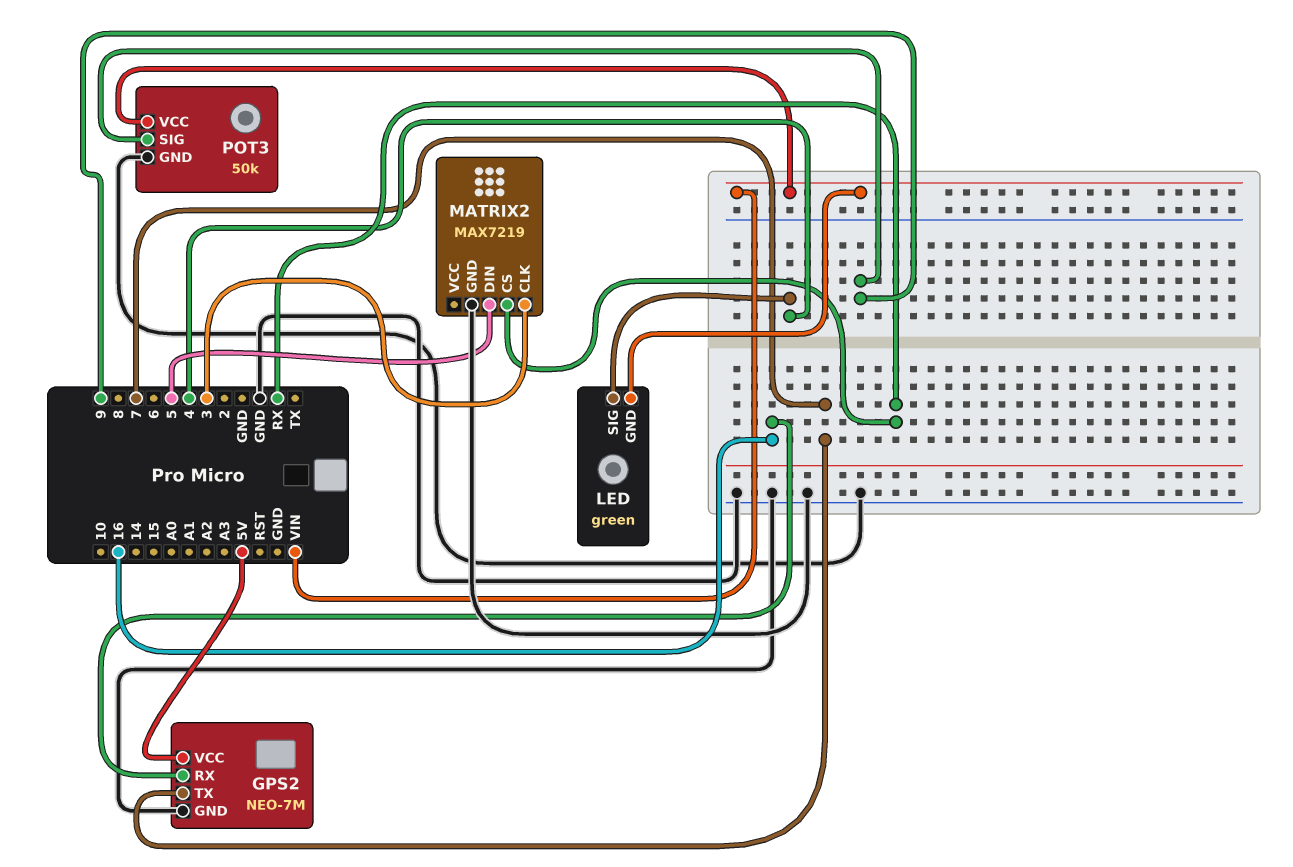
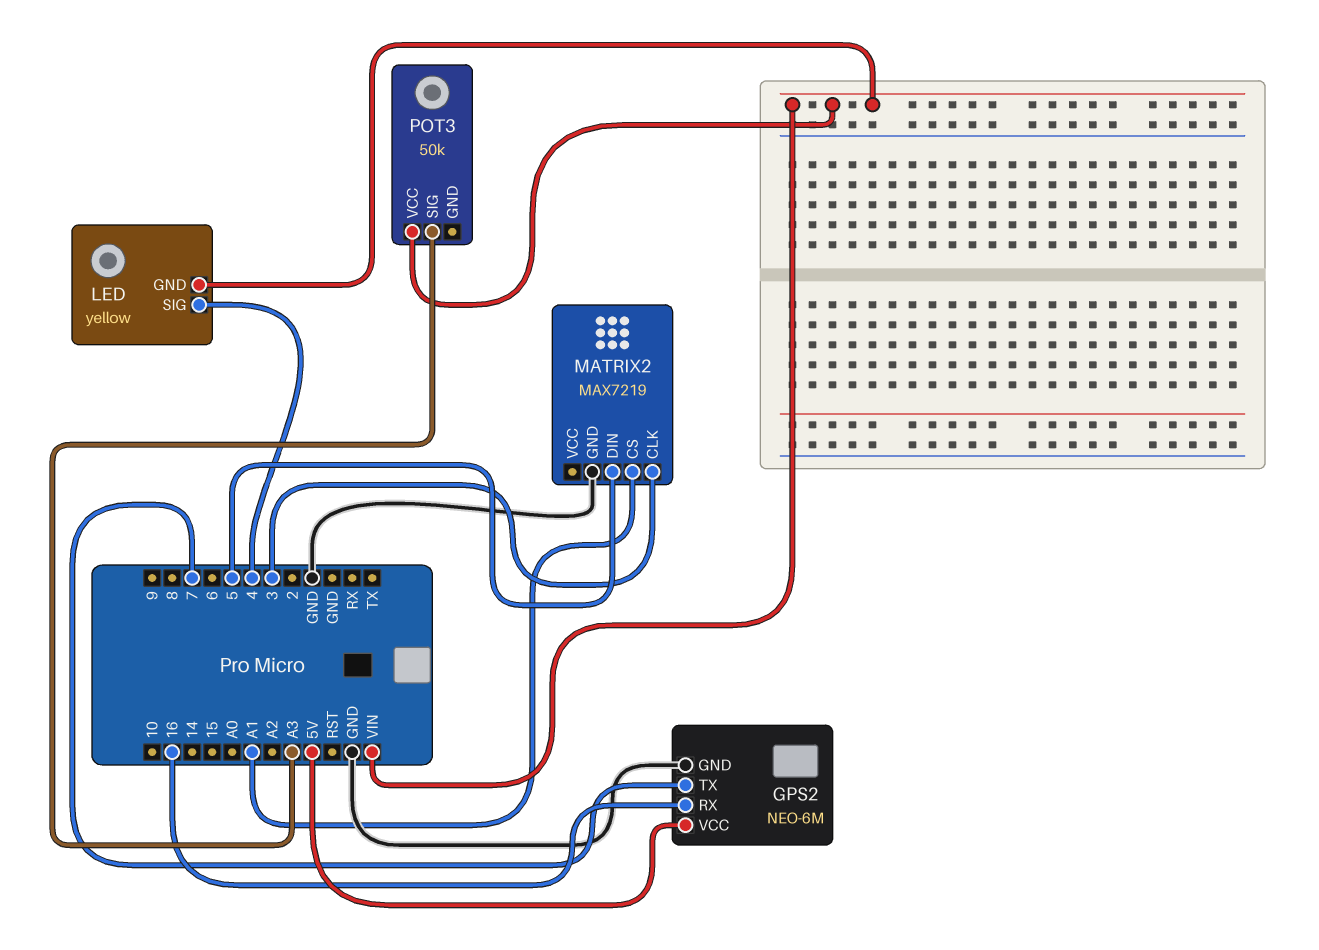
GPS2: NEO-7M -> NEO-6M
LED: green -> yellow
MATRIX2 pin CS: RX -> A1
POT3 pin GND: GND -> none
POT3 pin SIG: 9 -> A3

